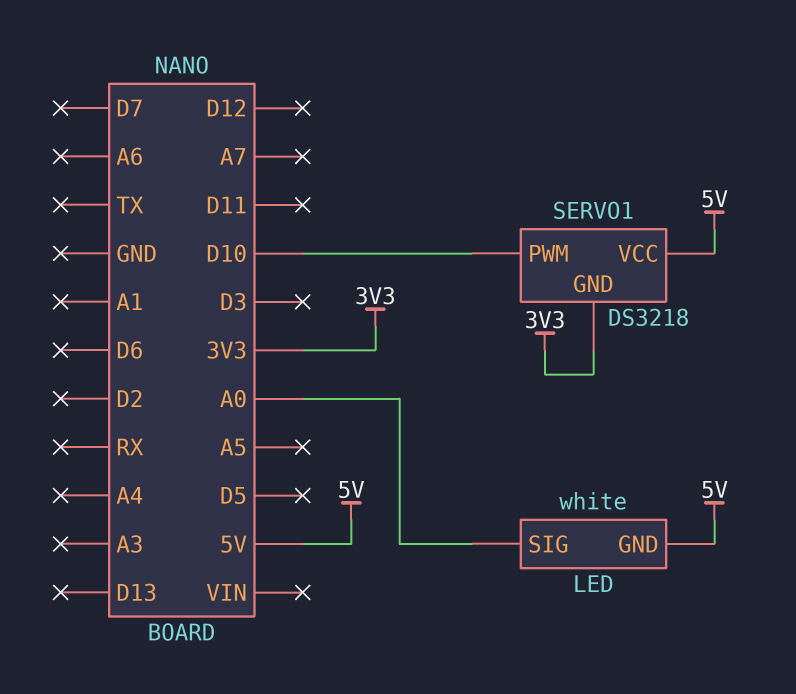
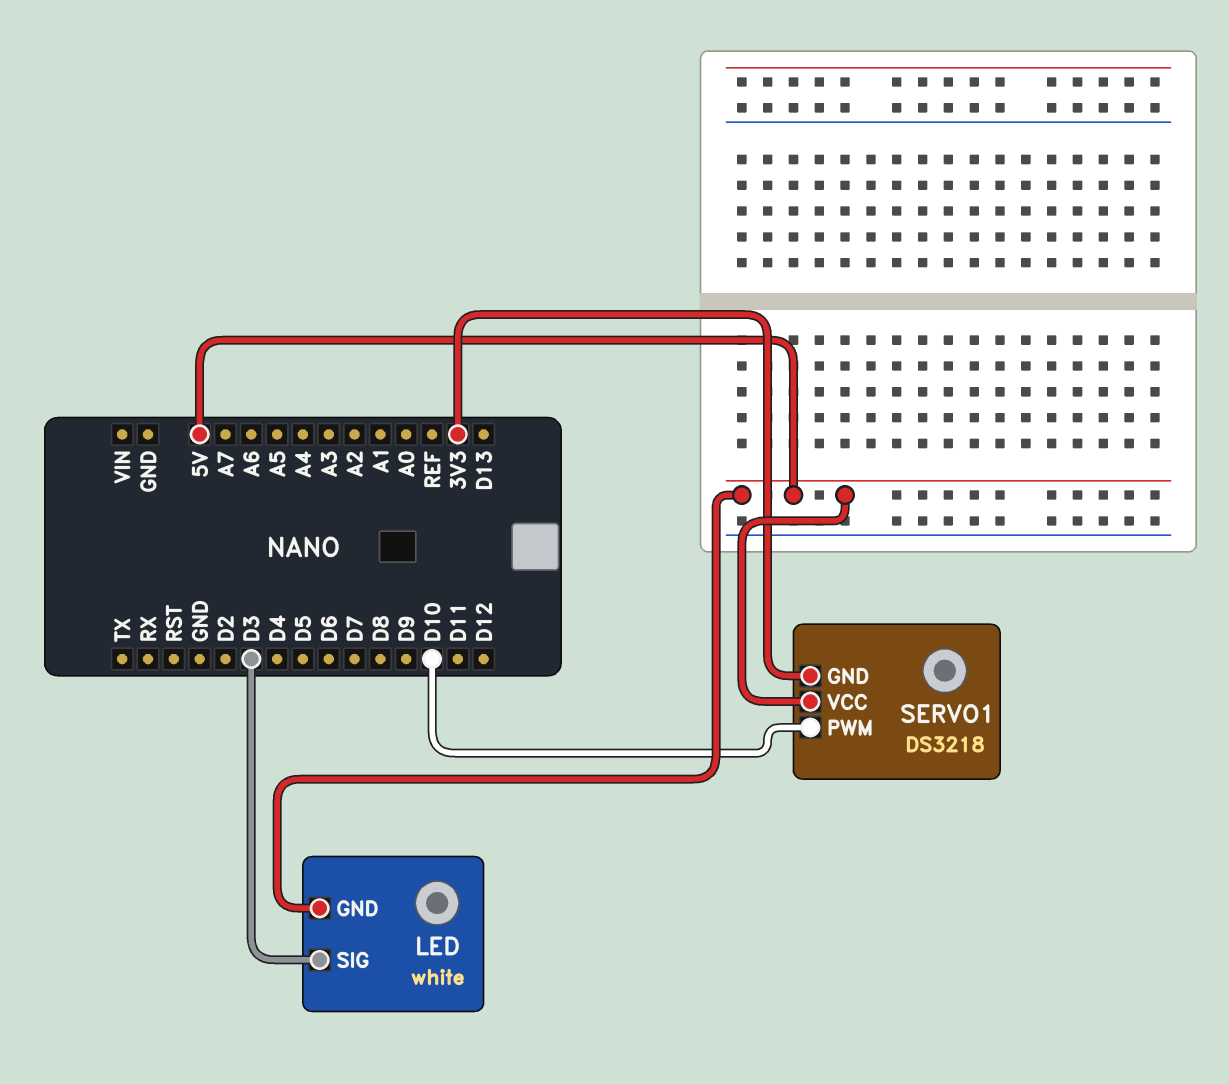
LED pin SIG: A0 -> D3

